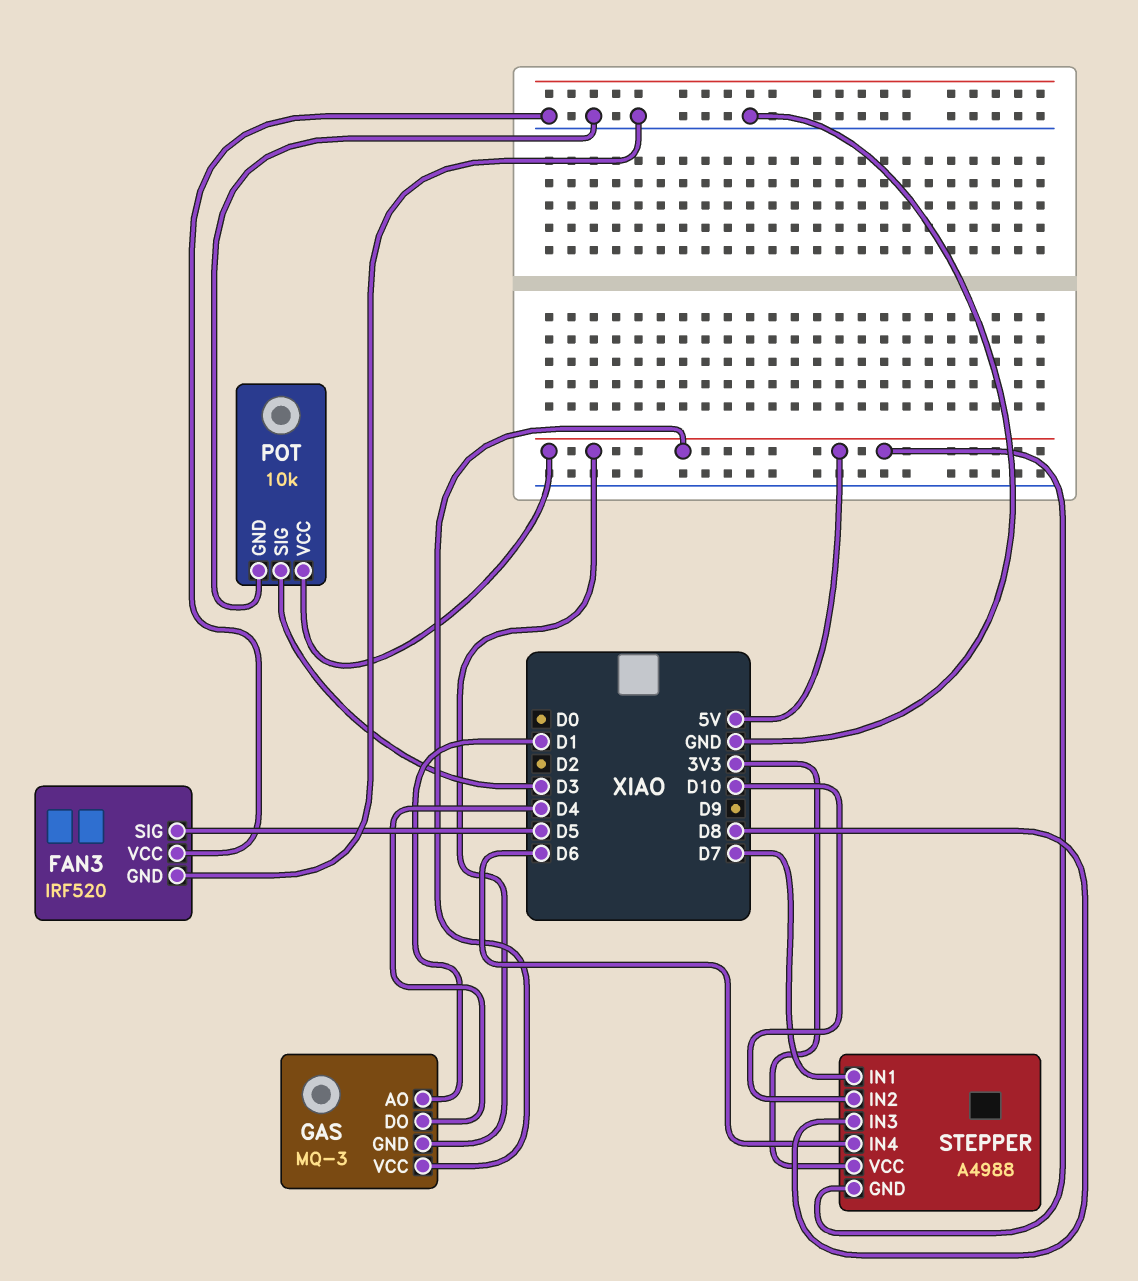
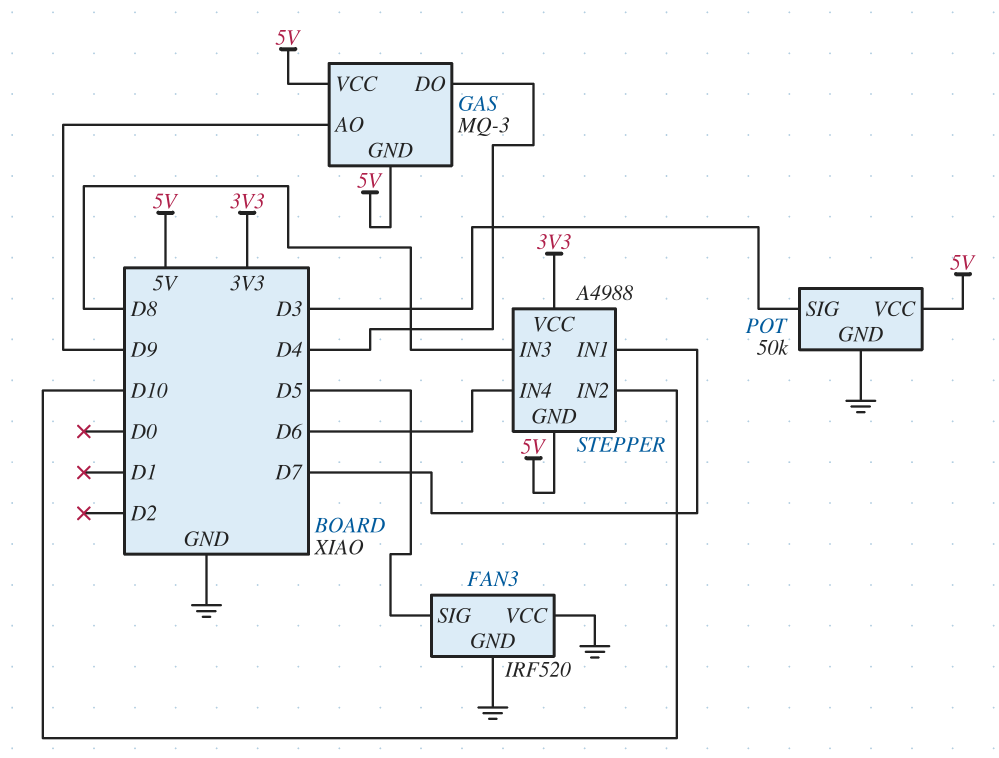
GAS pin AO: D1 -> D9
POT: 10k -> 50k

